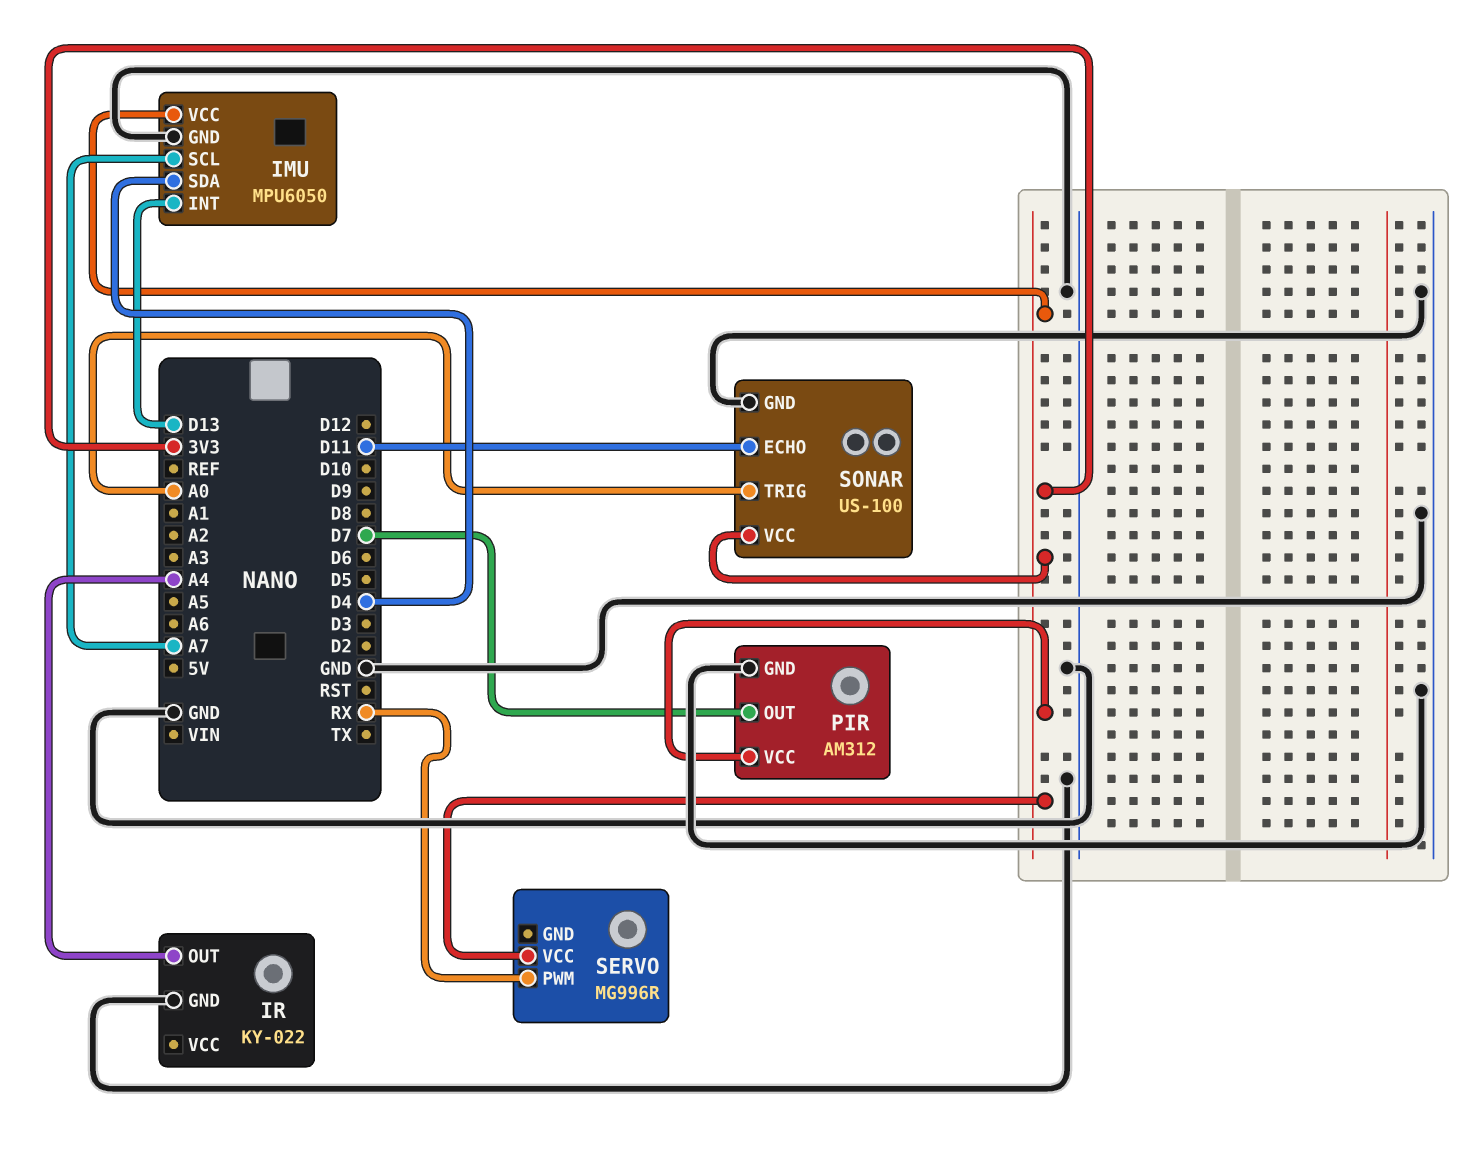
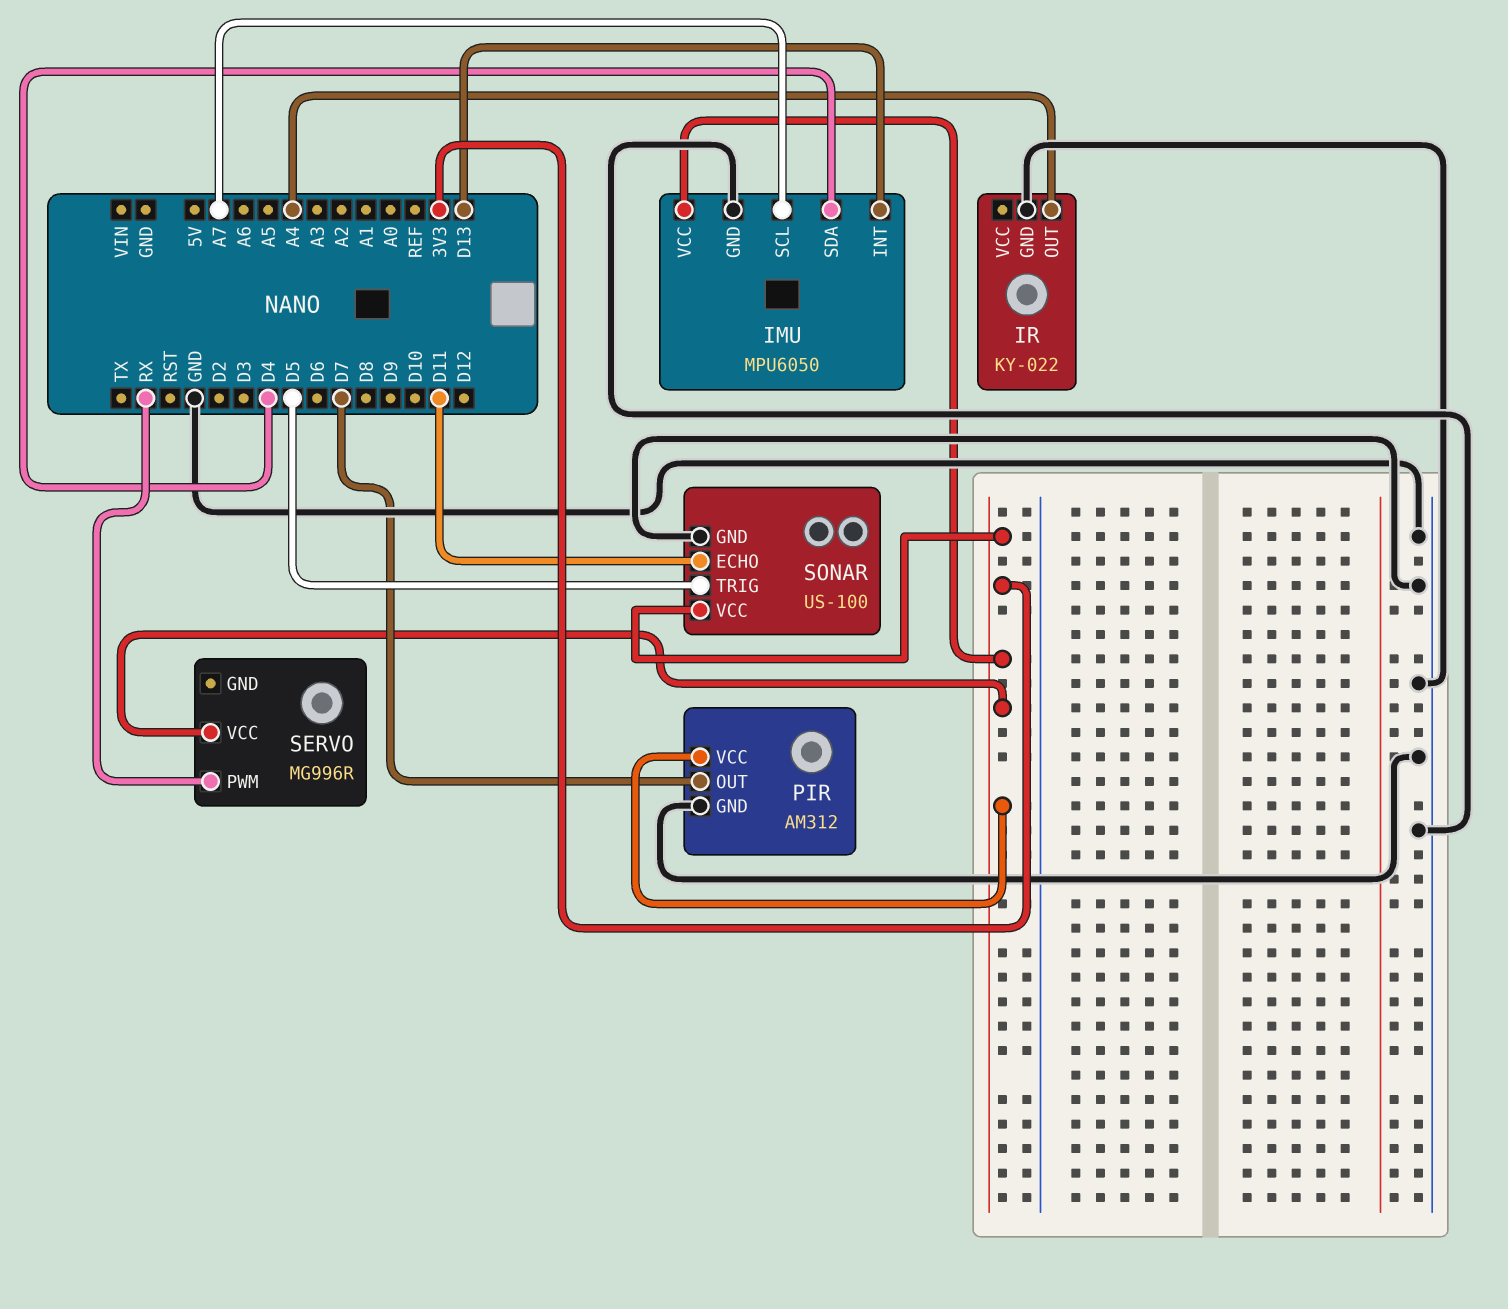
SONAR pin TRIG: A0 -> D5

